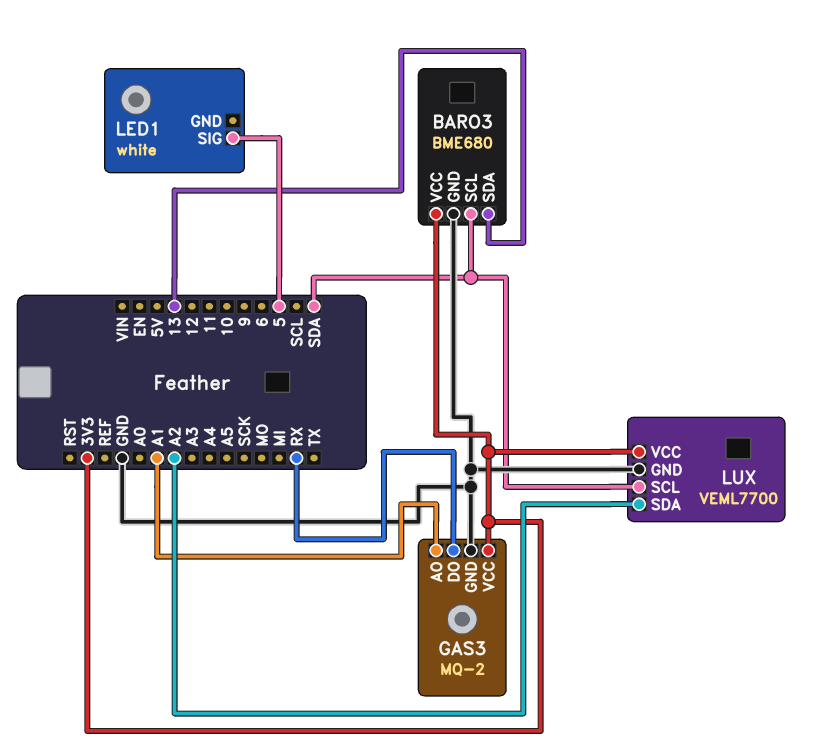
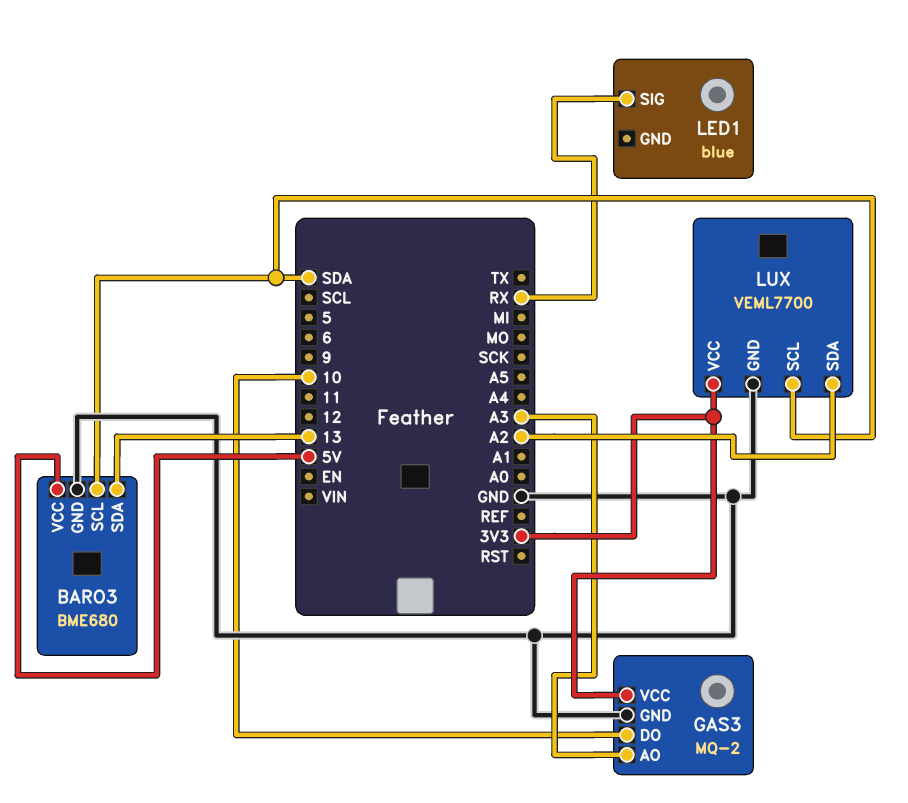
BARO3 pin VCC: 3V3 -> 5V
GAS3 pin AO: A1 -> A3
GAS3 pin DO: RX -> 10
LED1: white -> blue
LED1 pin SIG: 5 -> RX

